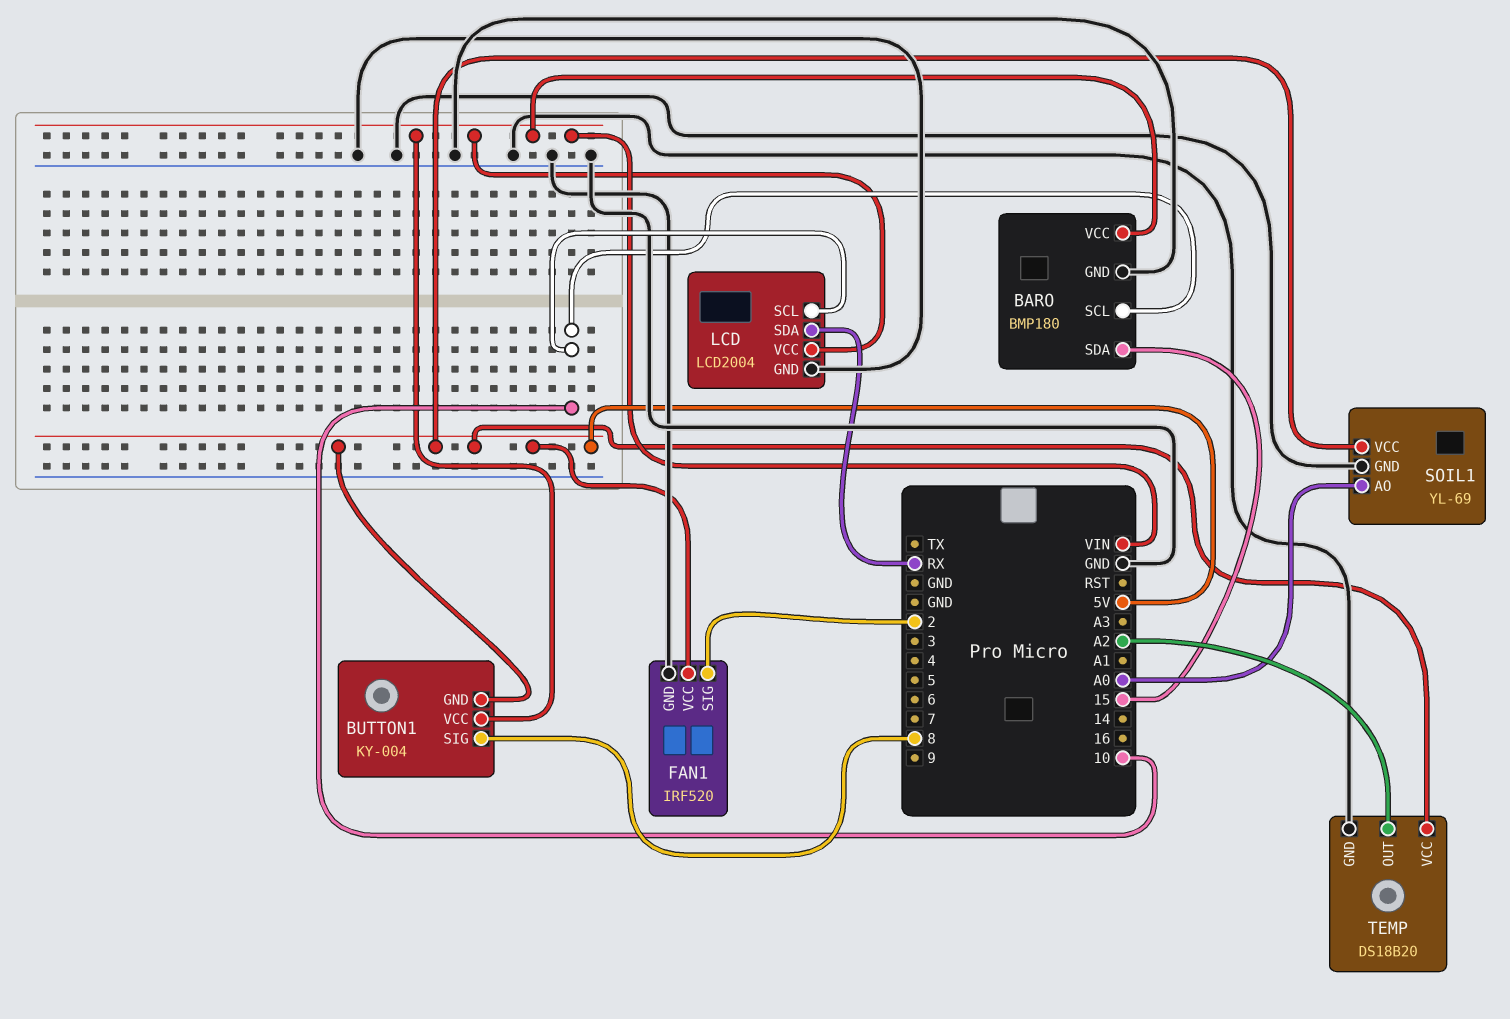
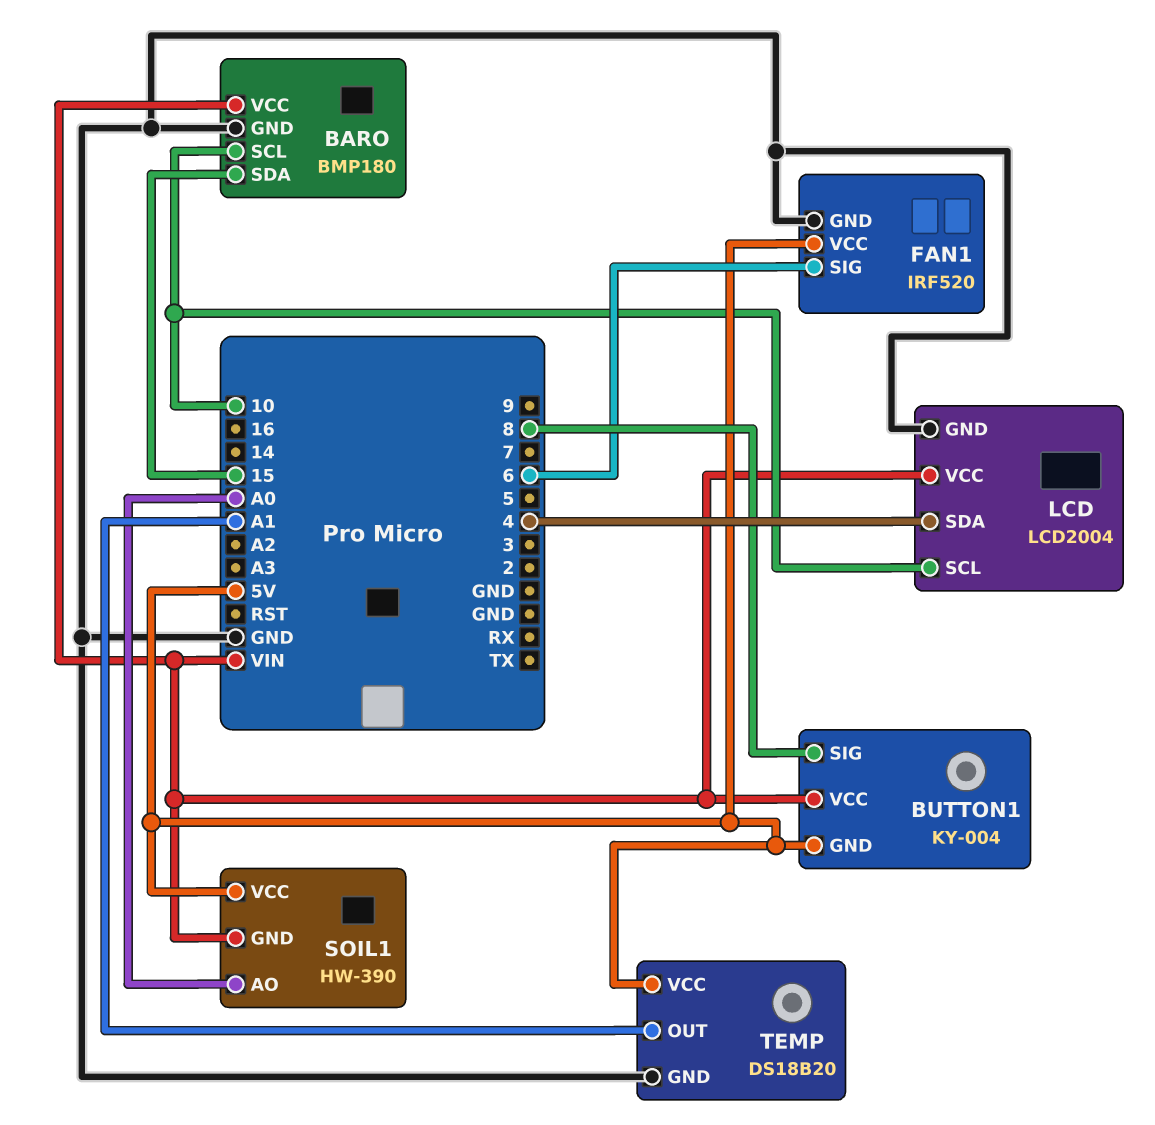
FAN1 pin SIG: 2 -> 6
LCD pin SDA: RX -> 4
SOIL1: YL-69 -> HW-390
SOIL1 pin GND: GND -> VIN
TEMP pin OUT: A2 -> A1

